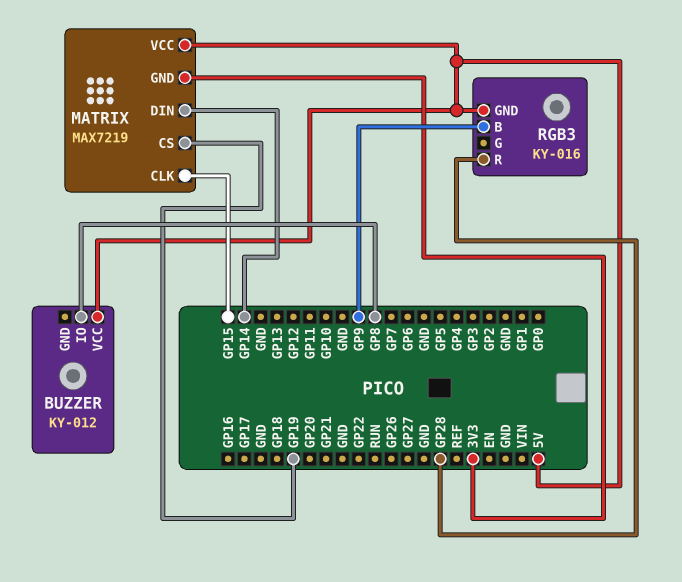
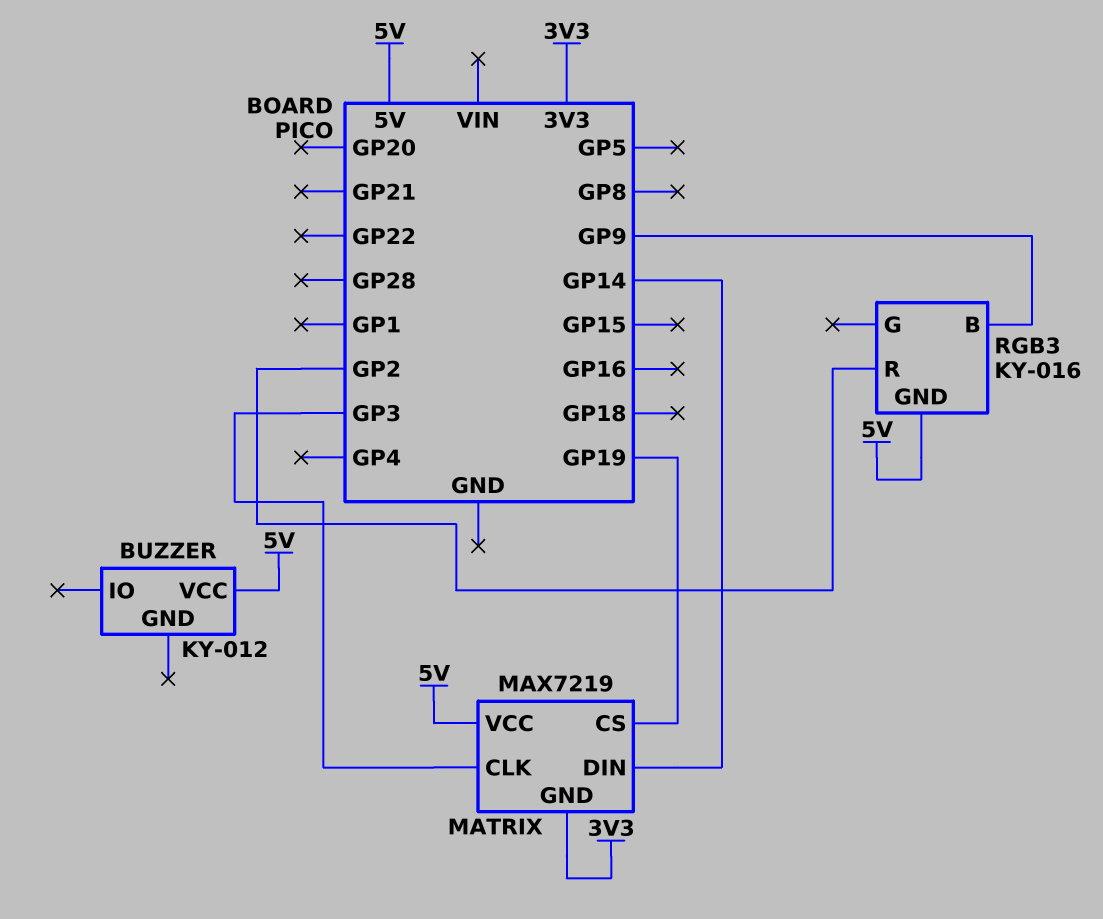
BUZZER pin IO: GP8 -> none
MATRIX pin CLK: GP15 -> GP3
RGB3 pin R: GP28 -> GP2

